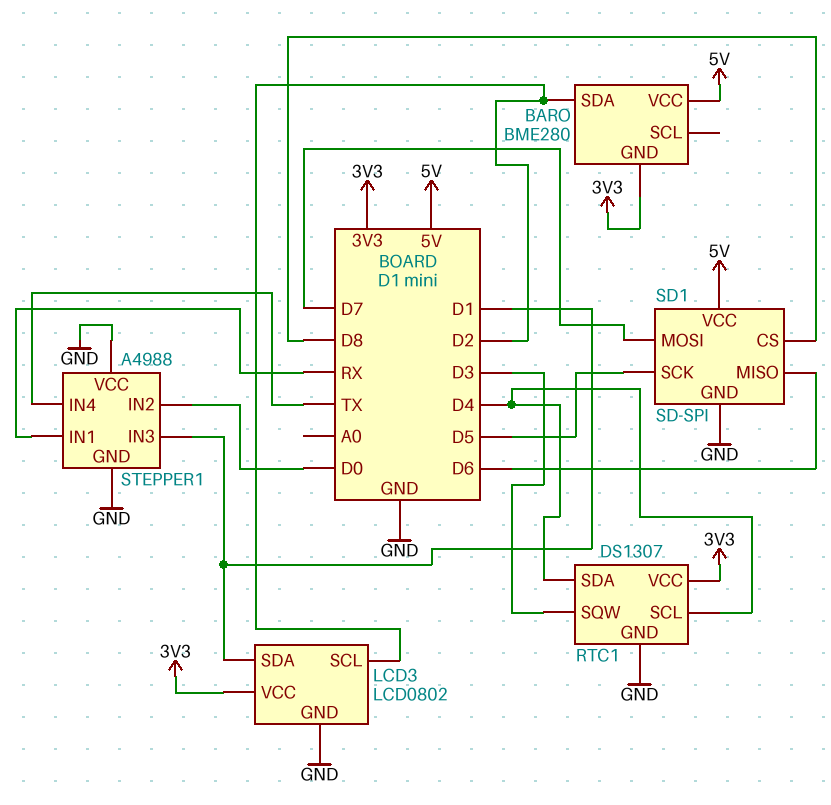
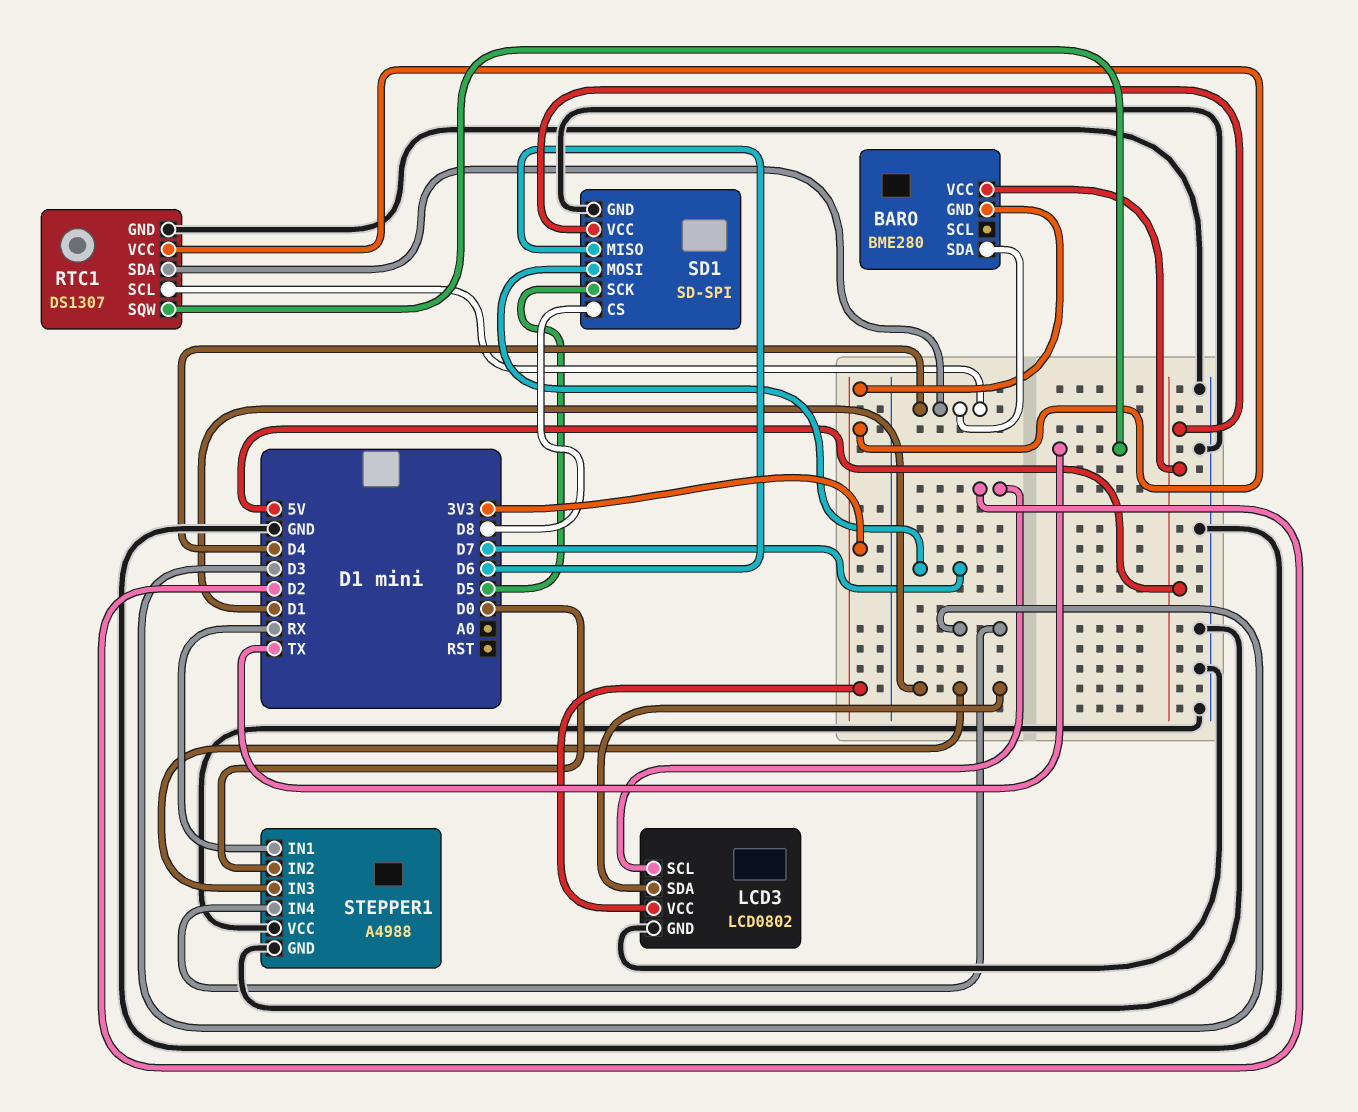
BARO pin SDA: D2 -> D4
RTC1 pin SQW: D3 -> TX
STEPPER1 pin IN4: TX -> D3

